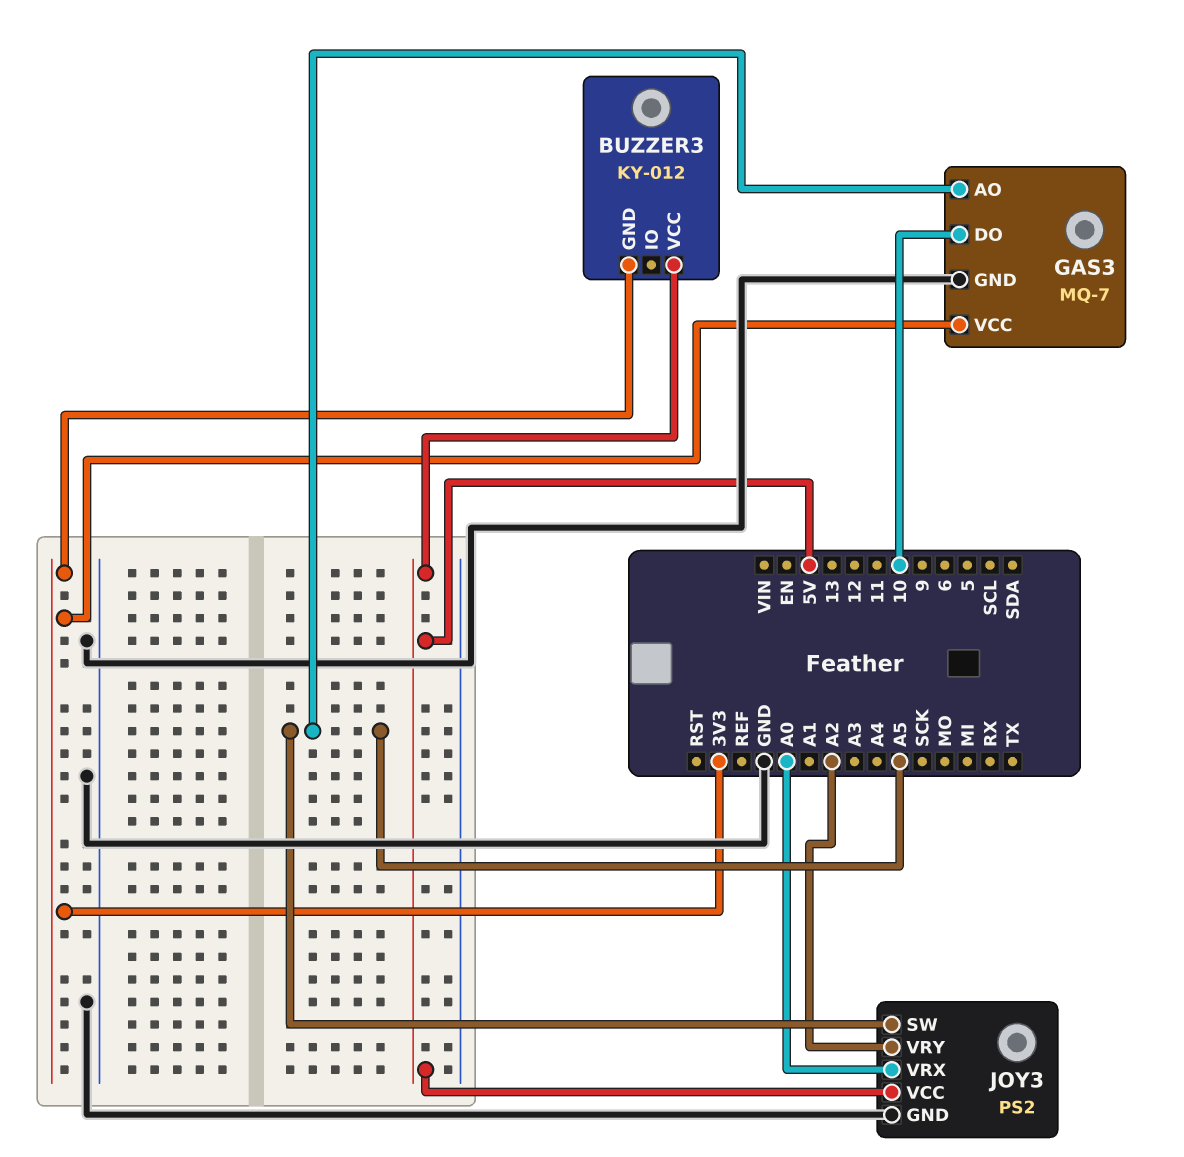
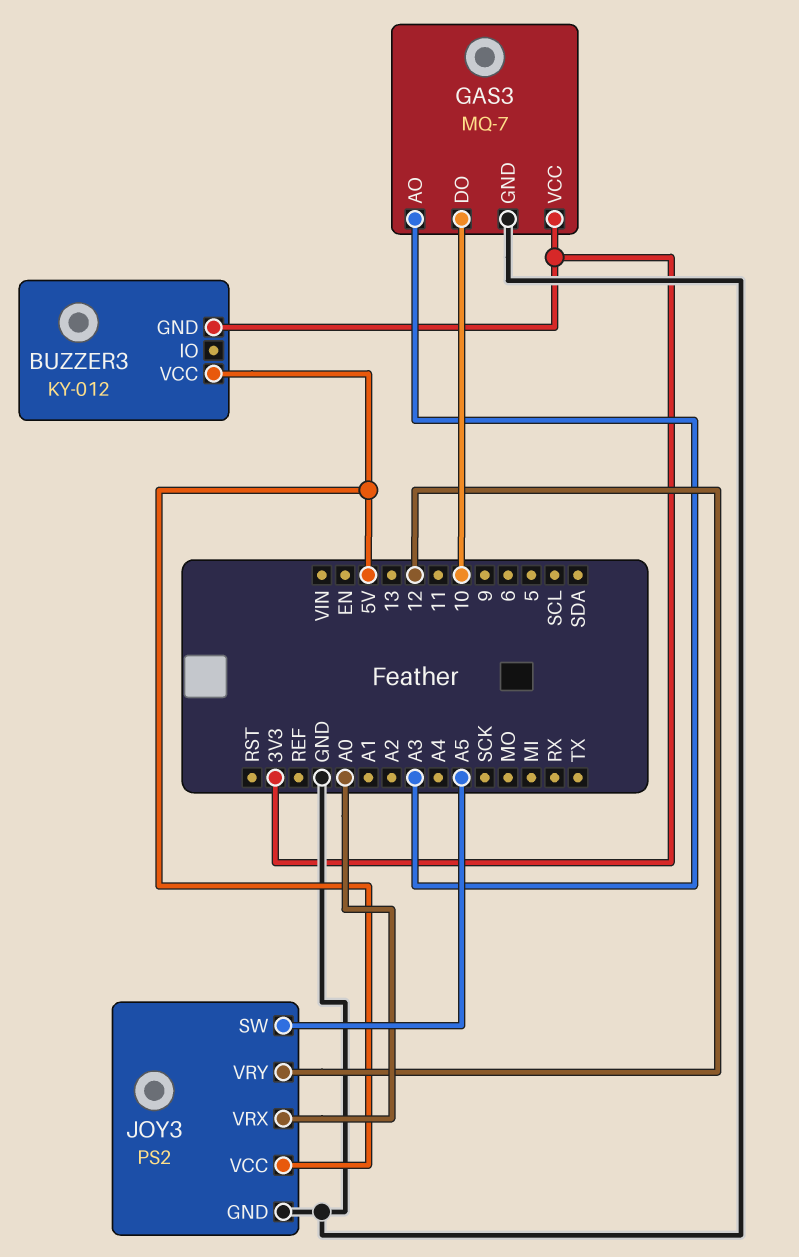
GAS3 pin AO: A5 -> A3
JOY3 pin VRY: A2 -> 12

